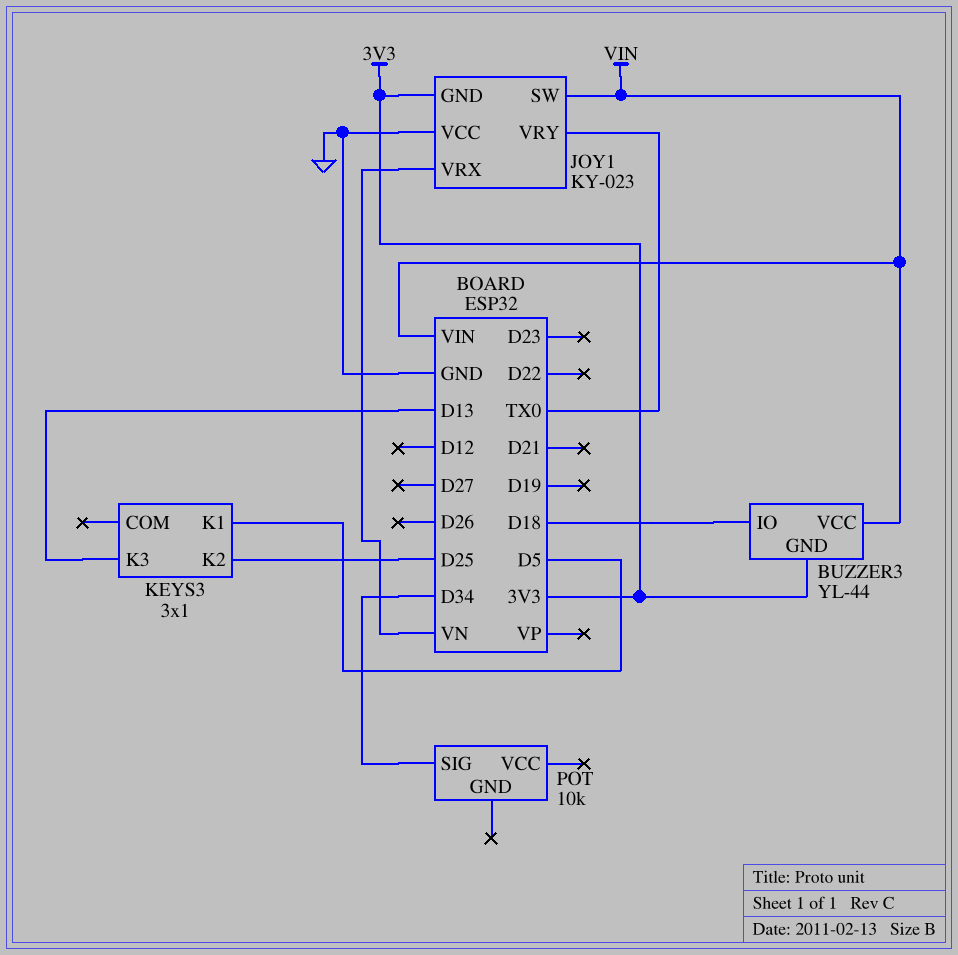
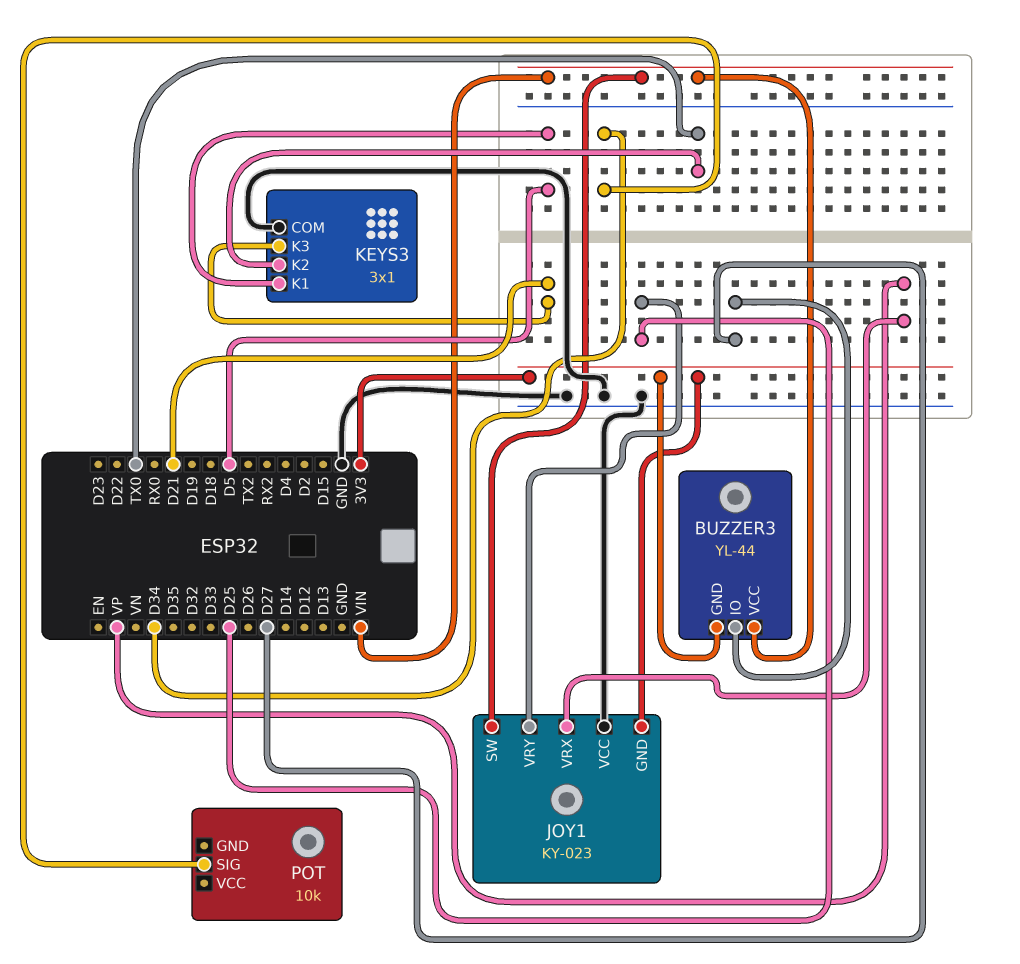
BUZZER3 pin IO: D18 -> D27
JOY1 pin VRX: VN -> VP
JOY1 pin VRY: TX0 -> D25
KEYS3 pin COM: none -> GND
KEYS3 pin K2: D25 -> TX0
KEYS3 pin K3: D13 -> D21

